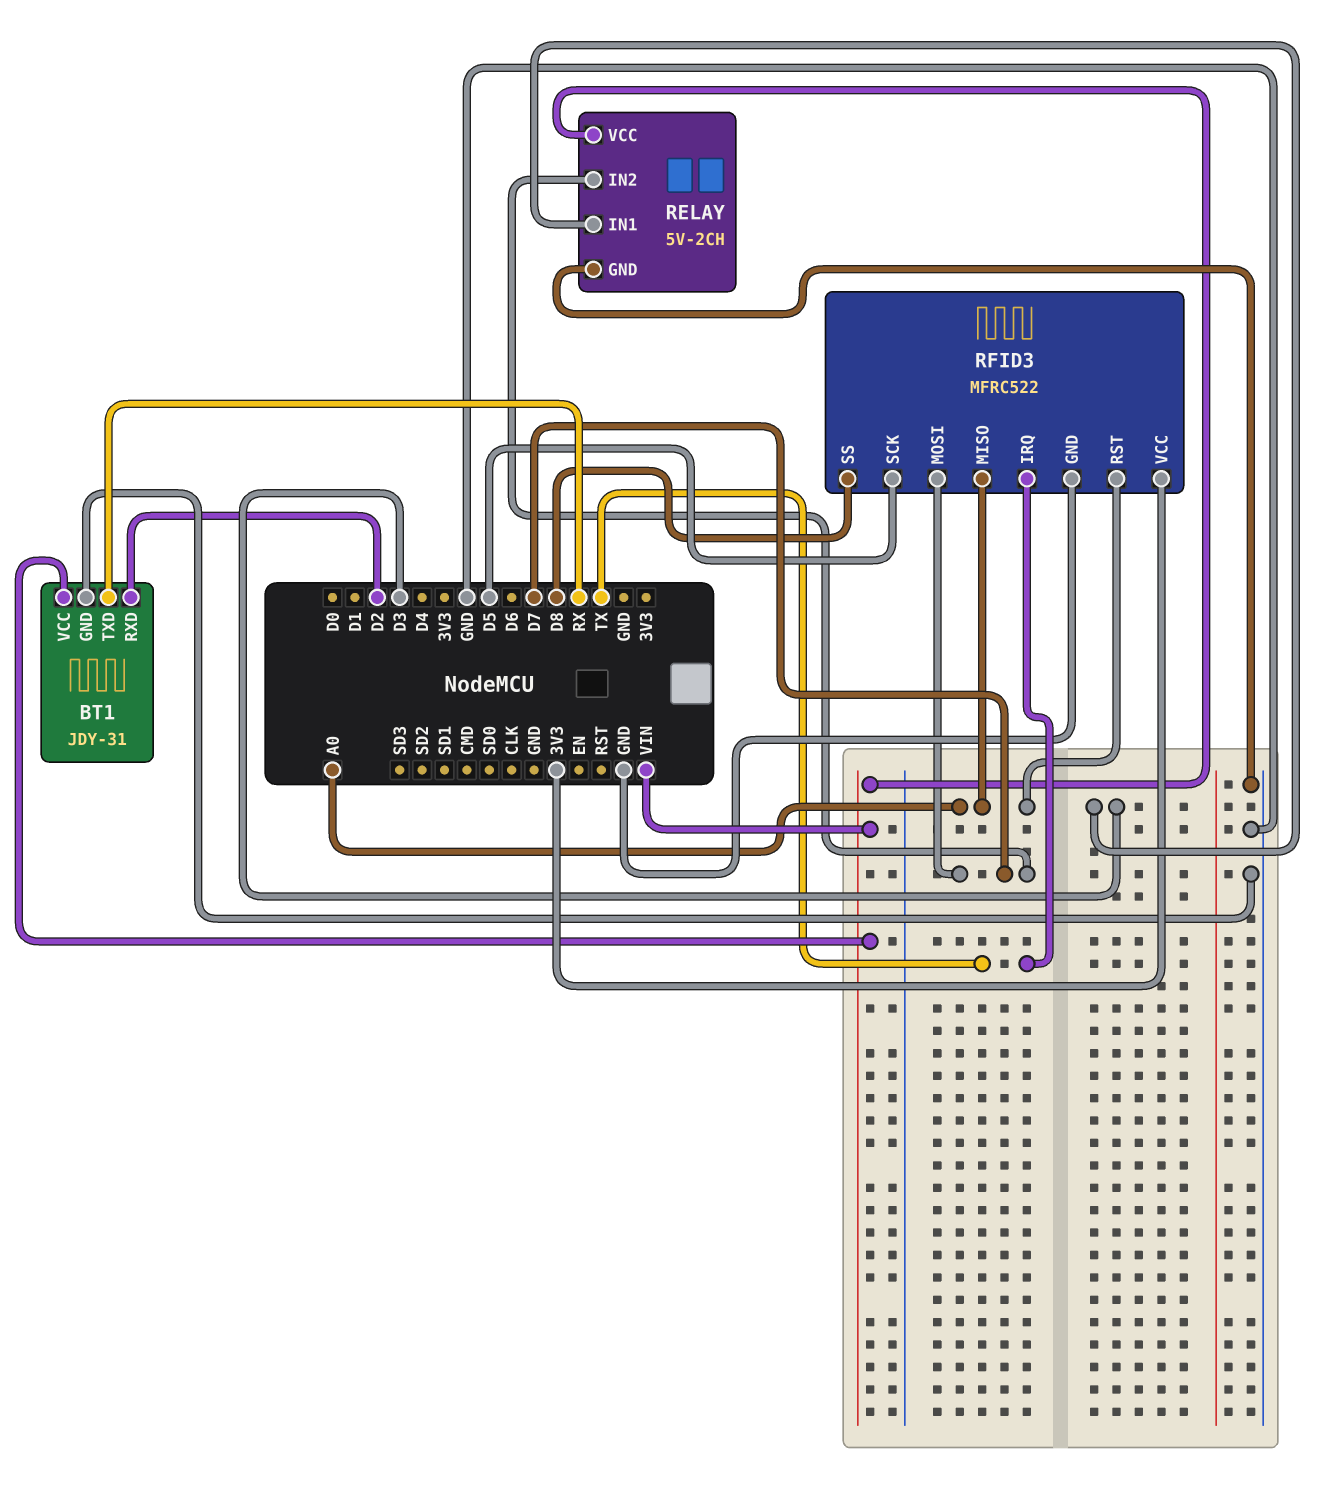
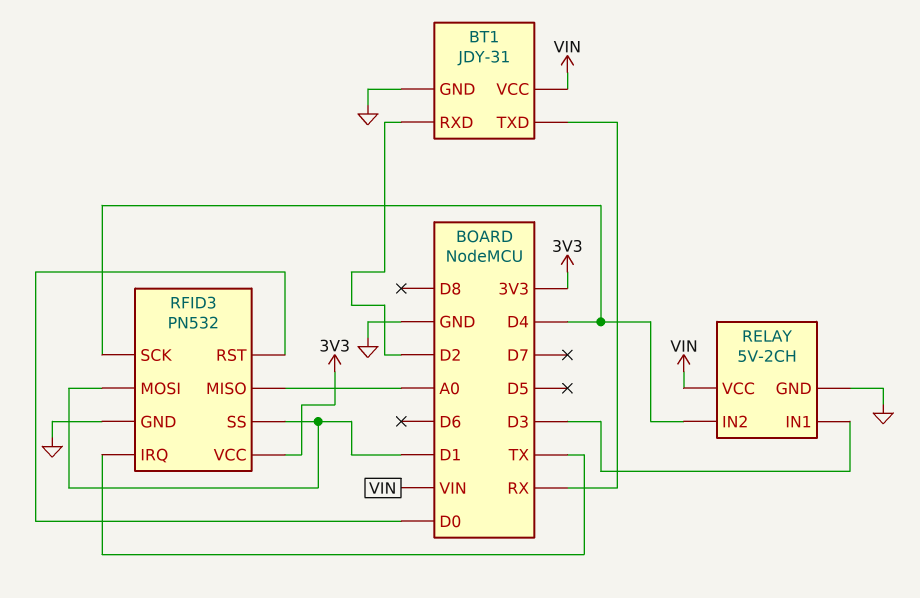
RELAY pin IN2: D7 -> D4
RFID3: MFRC522 -> PN532
RFID3 pin MOSI: D7 -> D1
RFID3 pin RST: A0 -> D0
RFID3 pin SCK: D5 -> D4
RFID3 pin SS: D8 -> D1

